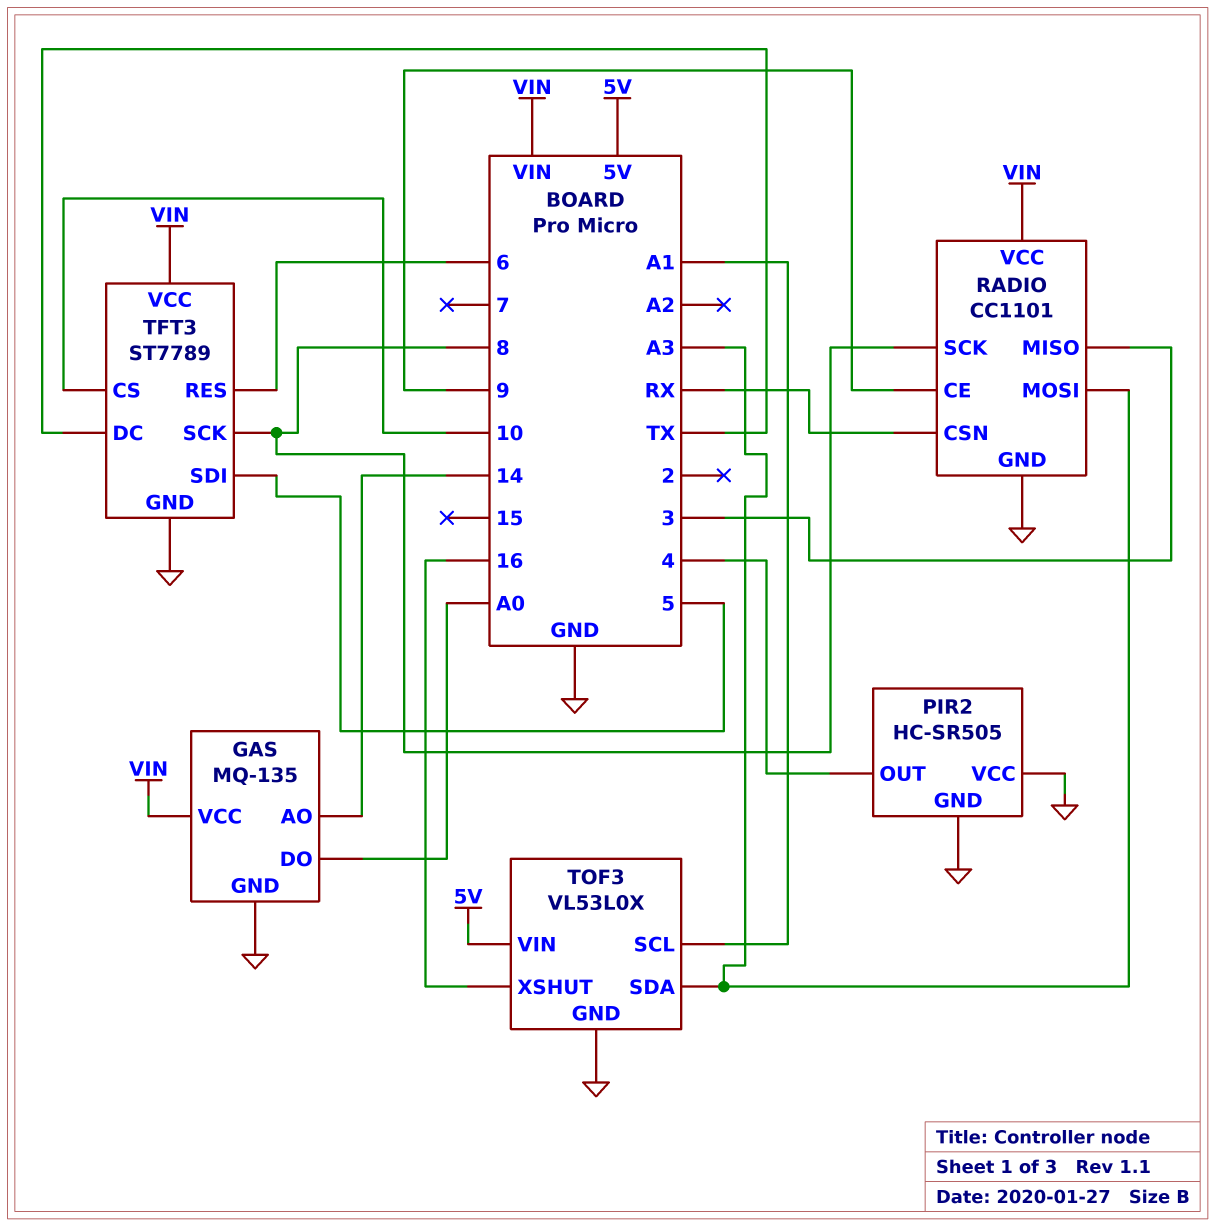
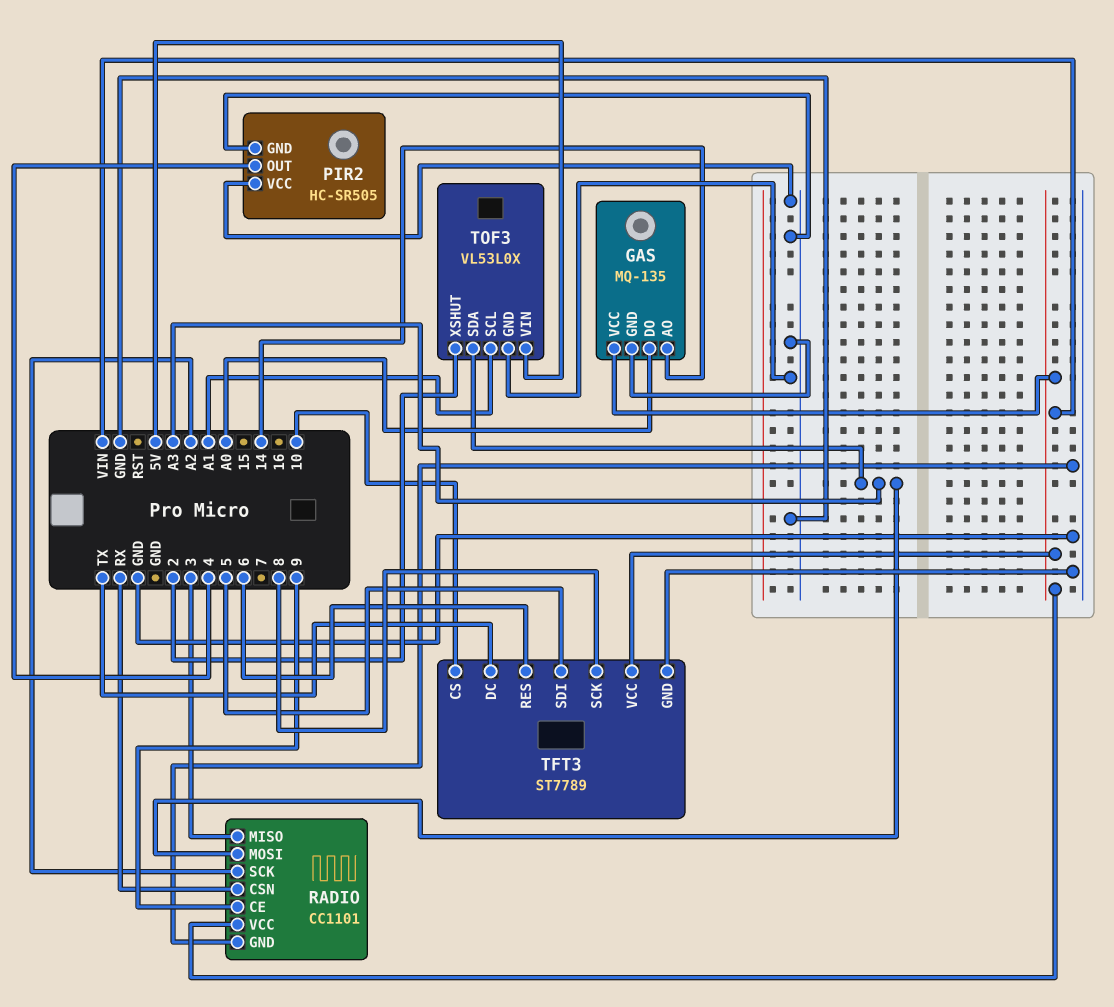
RADIO pin SCK: 8 -> A2
TOF3 pin XSHUT: 16 -> 2

